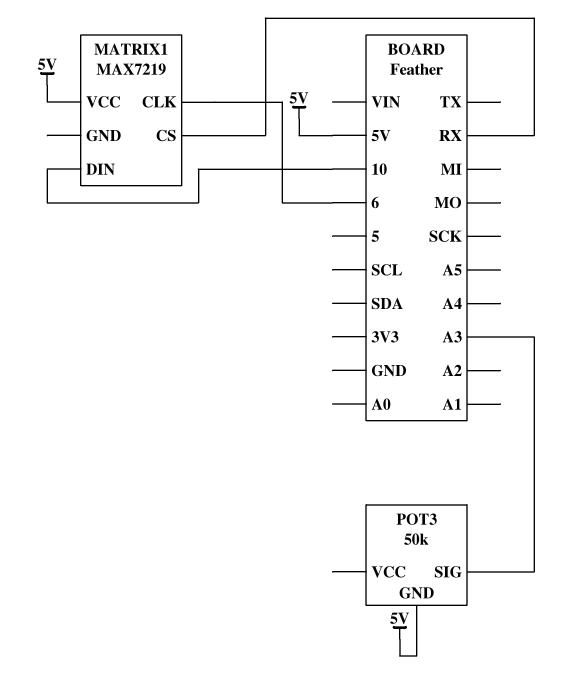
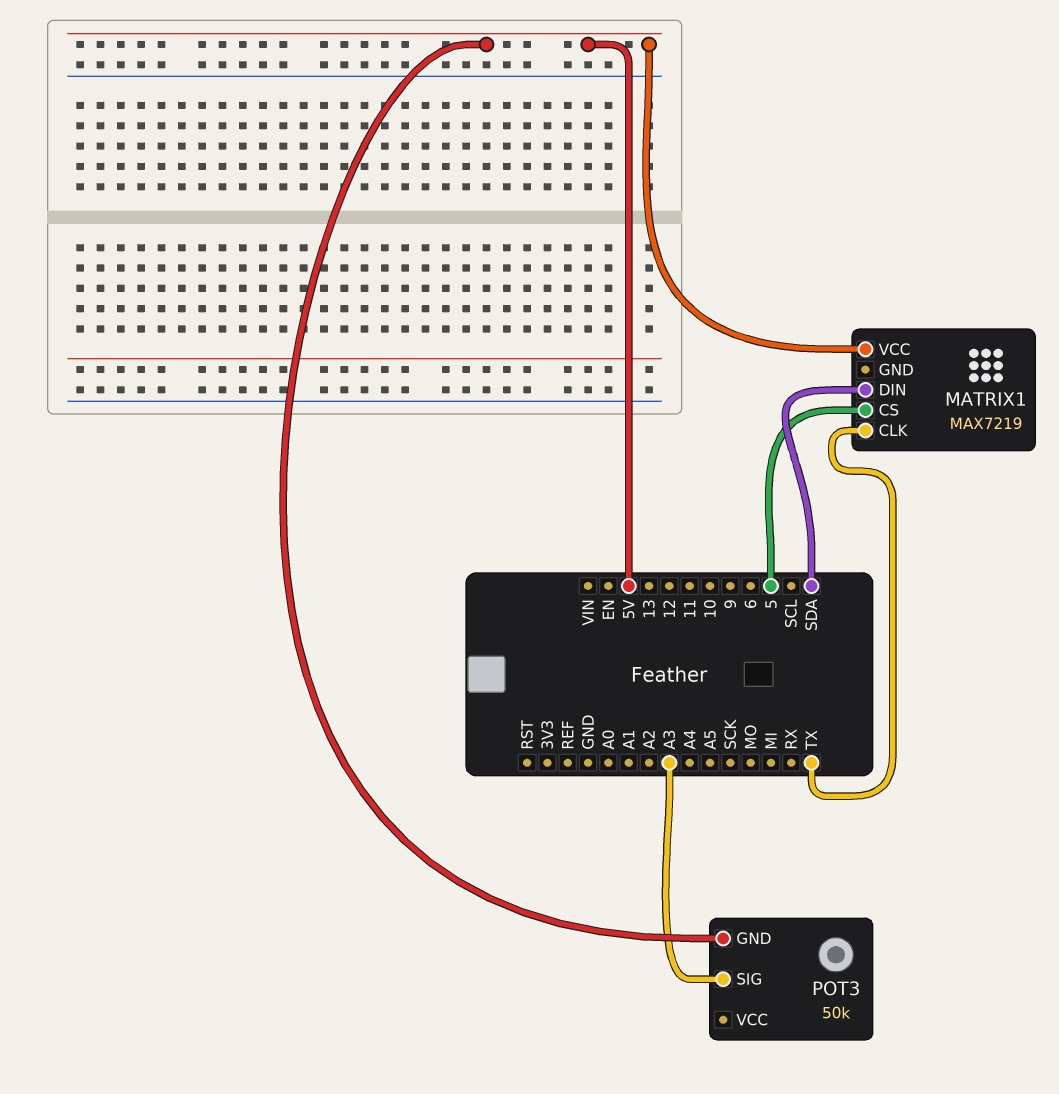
MATRIX1 pin CLK: 6 -> TX
MATRIX1 pin CS: RX -> 5
MATRIX1 pin DIN: 10 -> SDA

